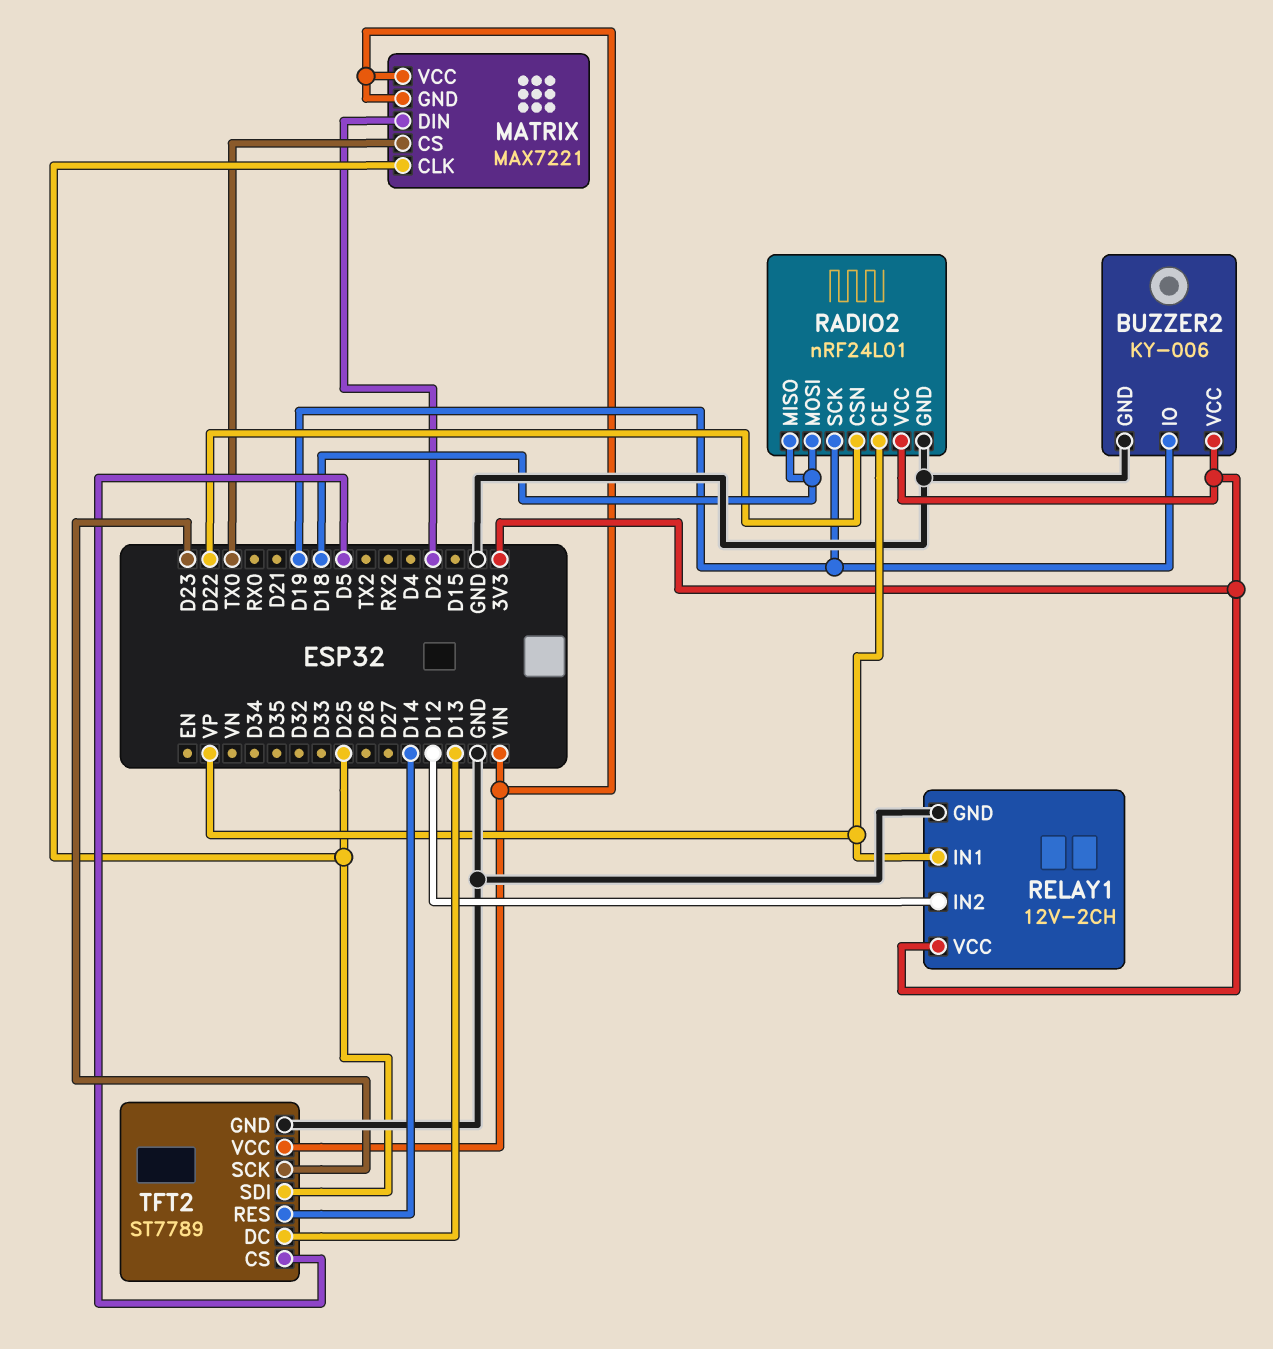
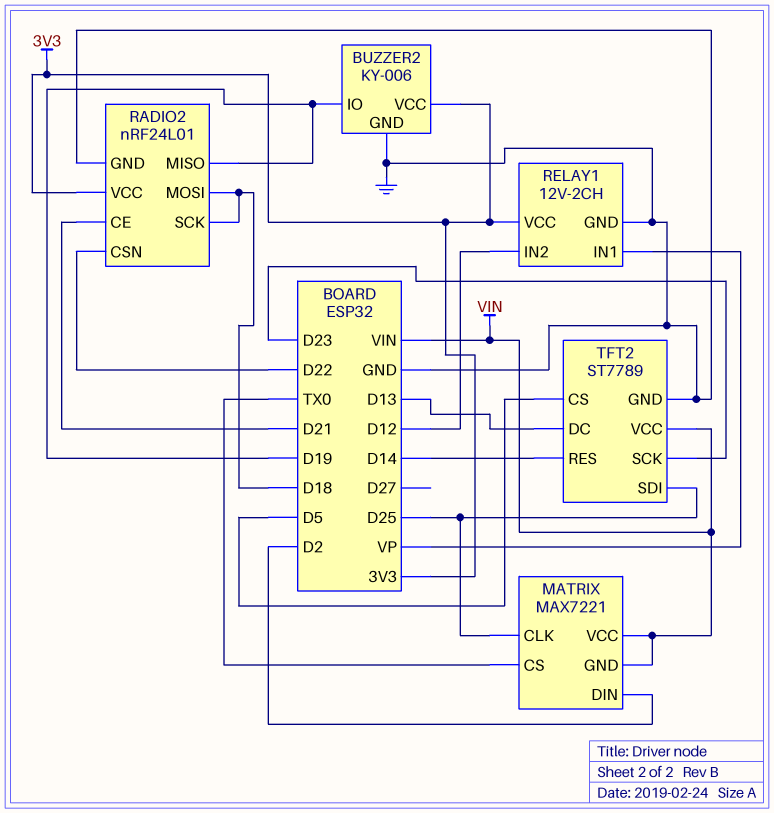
RADIO2 pin CE: VP -> D21
RADIO2 pin MISO: D18 -> D19
RADIO2 pin SCK: D19 -> D18

